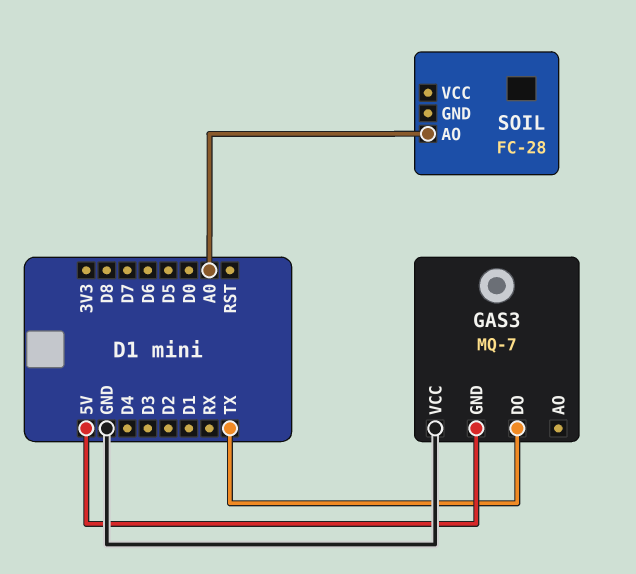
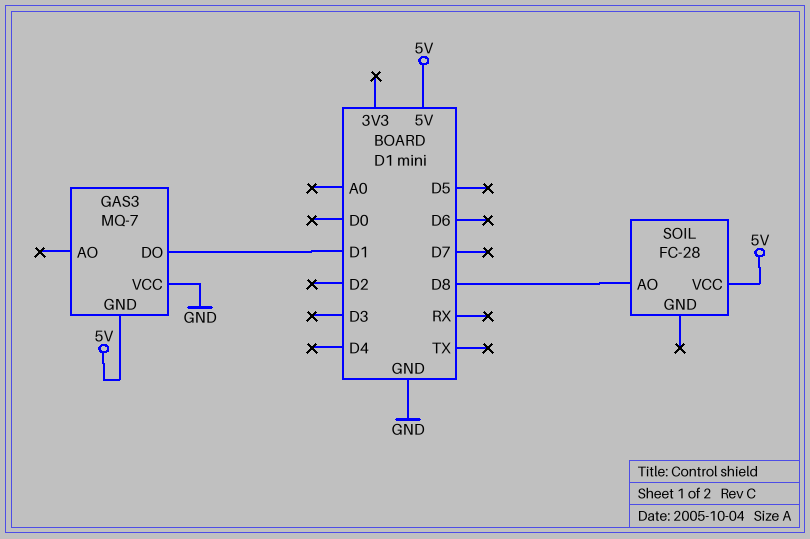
GAS3 pin DO: TX -> D1
SOIL pin AO: A0 -> D8
SOIL pin VCC: none -> 5V

